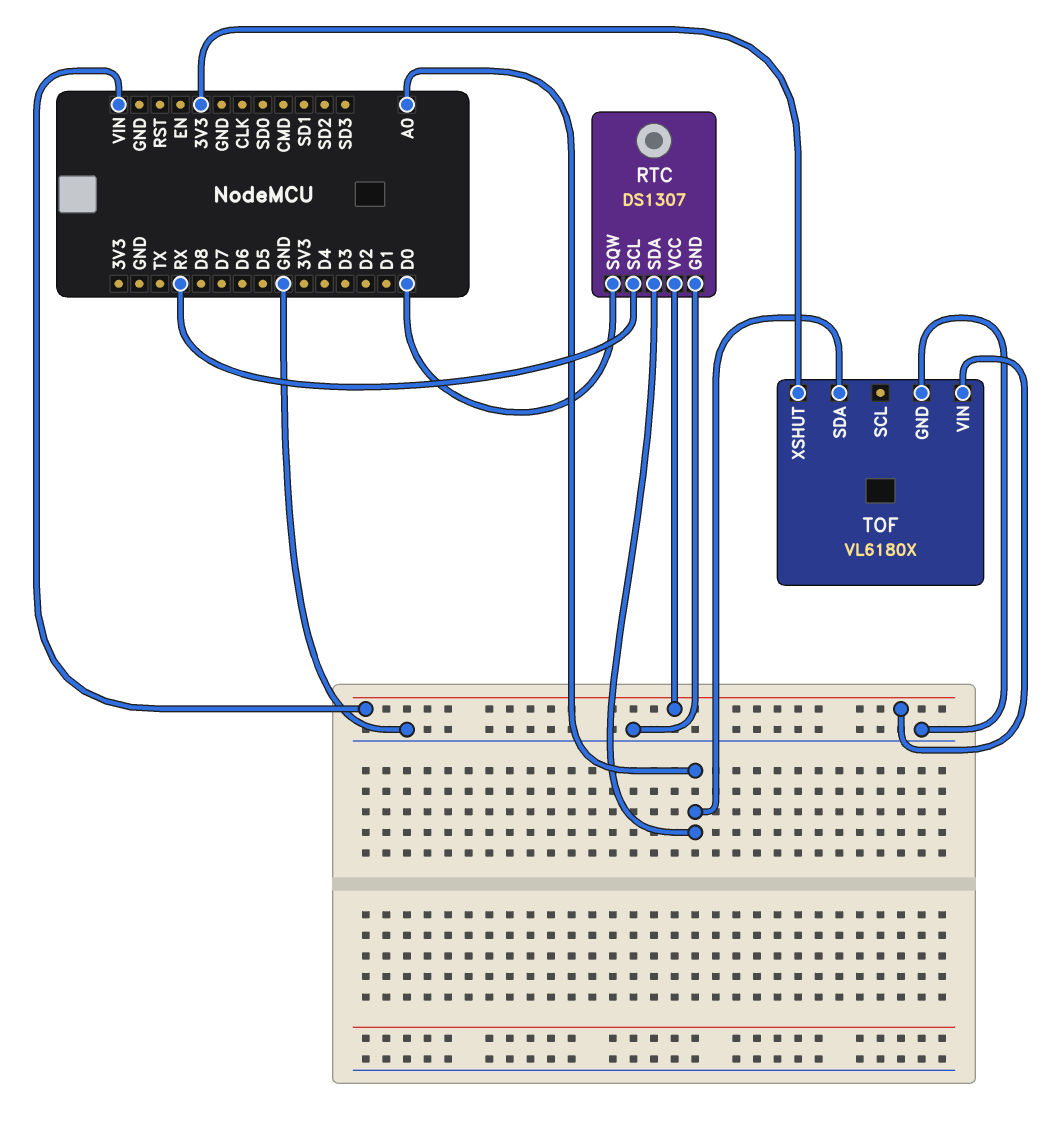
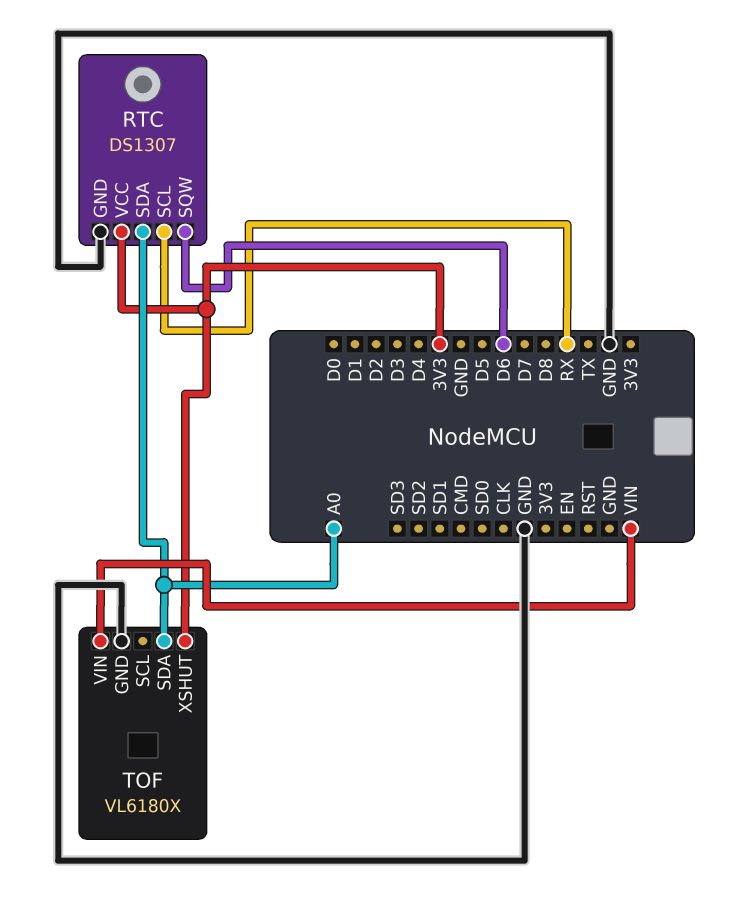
RTC pin SQW: D0 -> D6
RTC pin VCC: VIN -> 3V3

